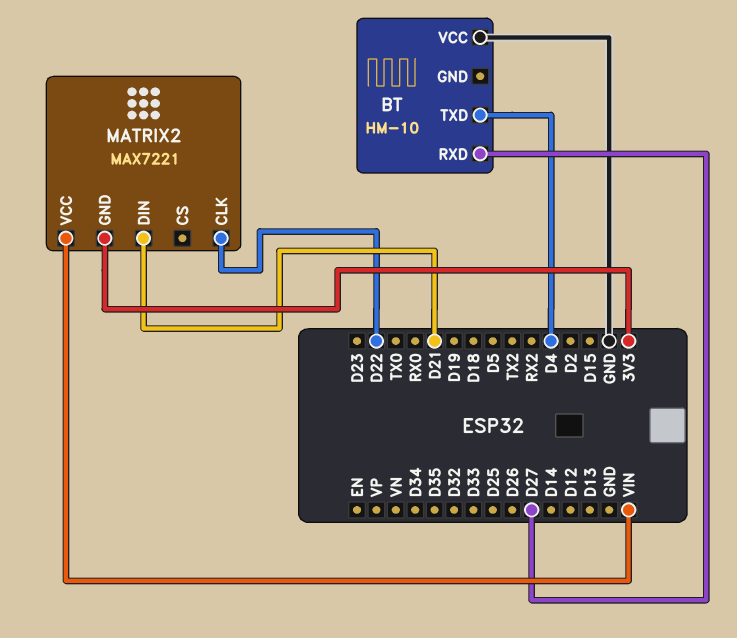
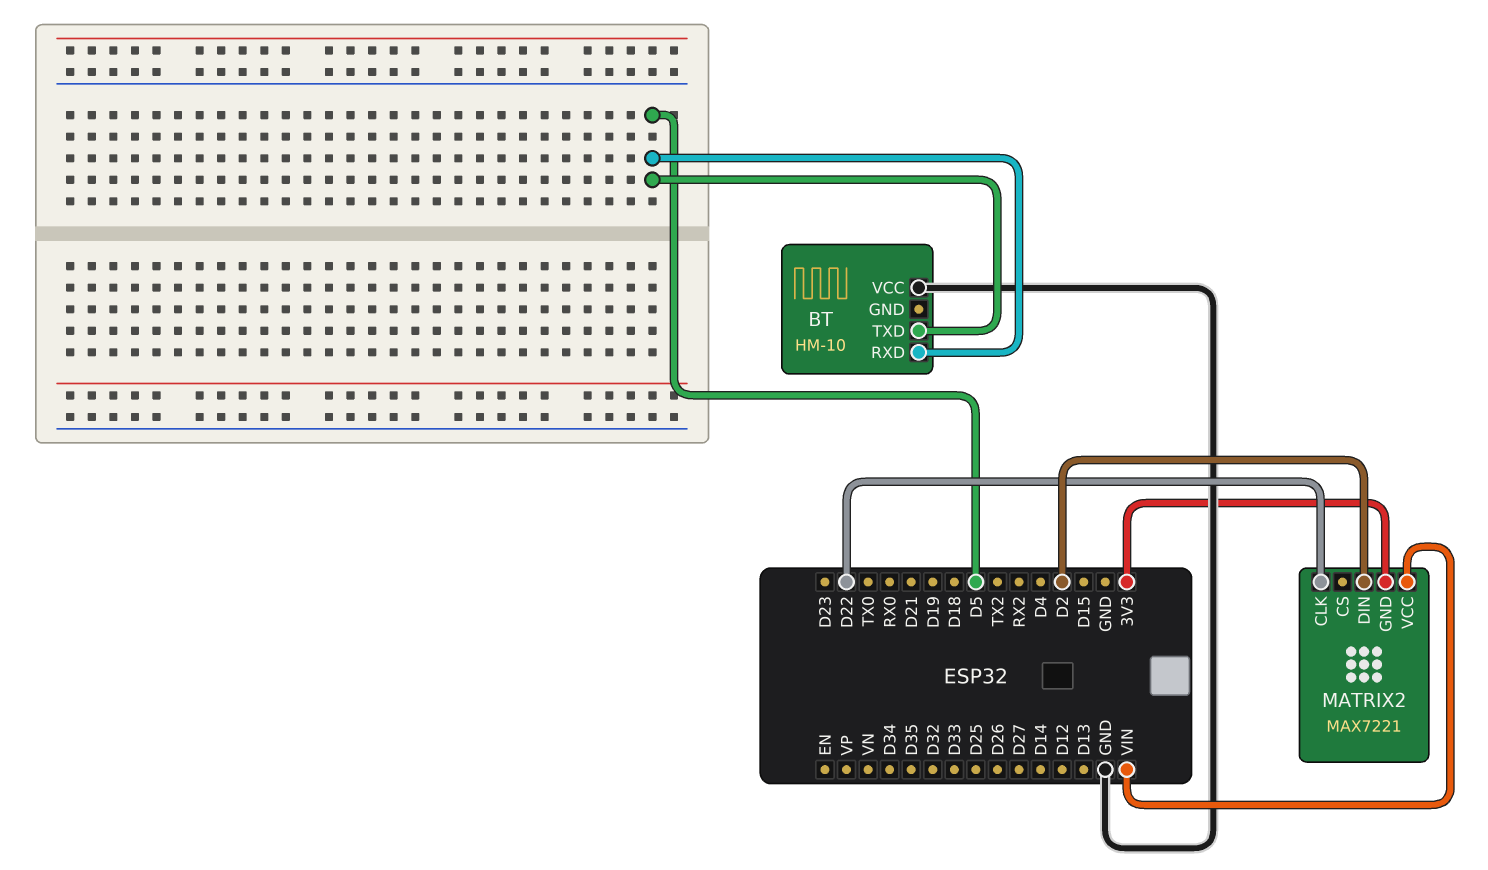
BT pin RXD: D27 -> D5
BT pin TXD: D4 -> D5
MATRIX2 pin DIN: D21 -> D2

